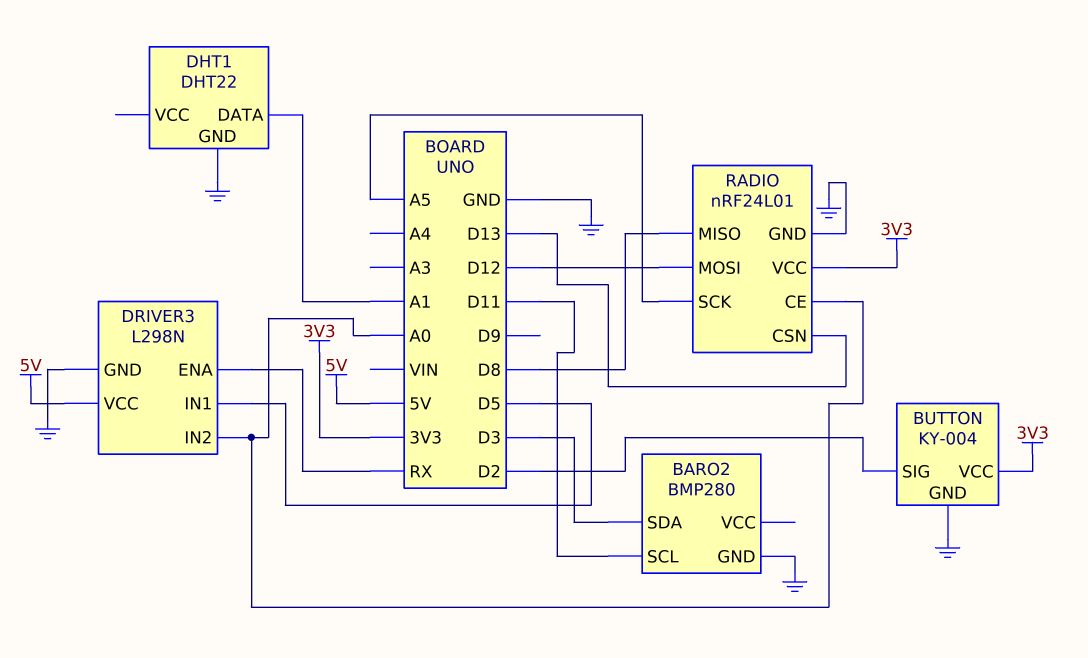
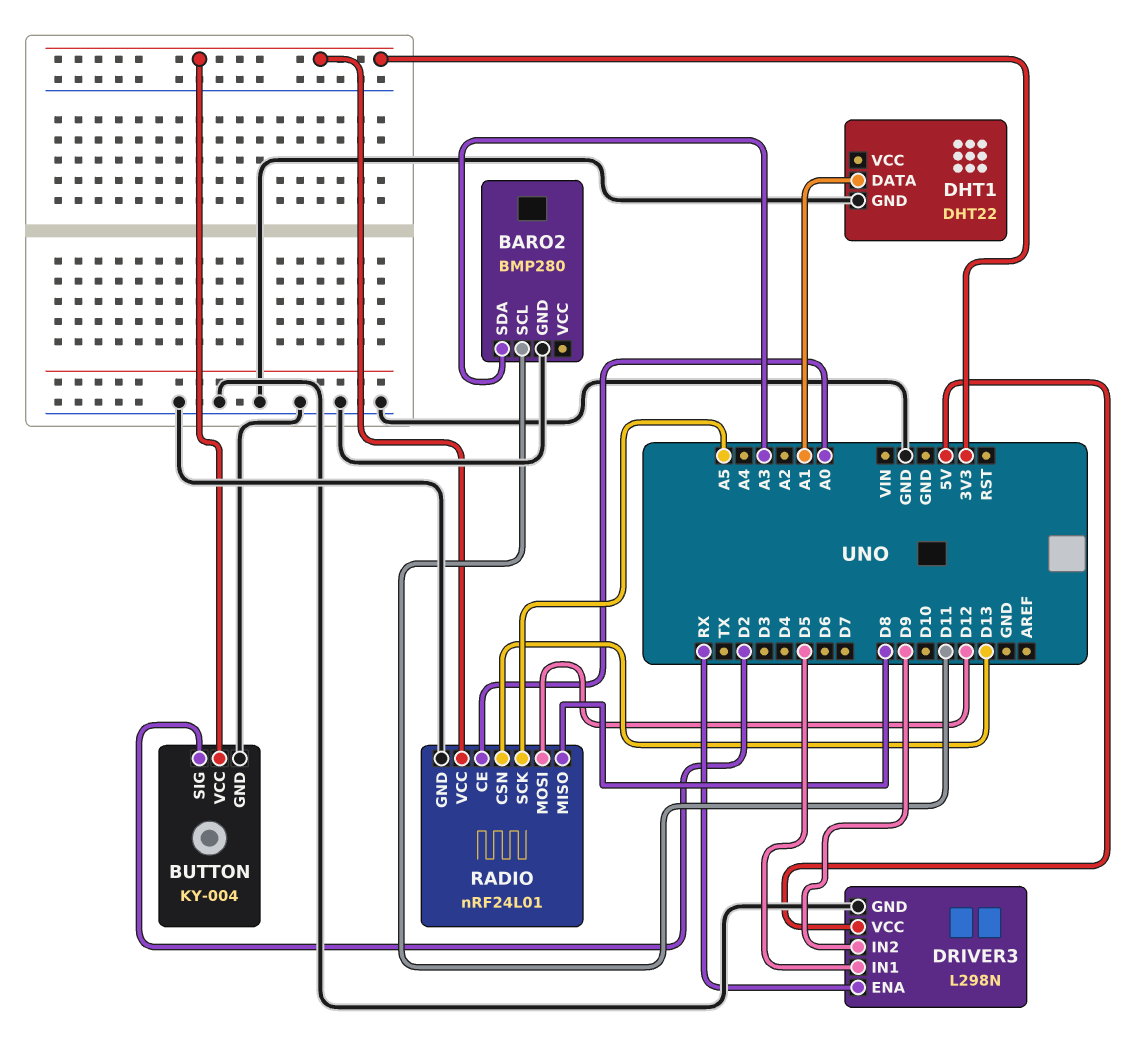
BARO2 pin SDA: D3 -> A3
DRIVER3 pin IN2: A0 -> D9

